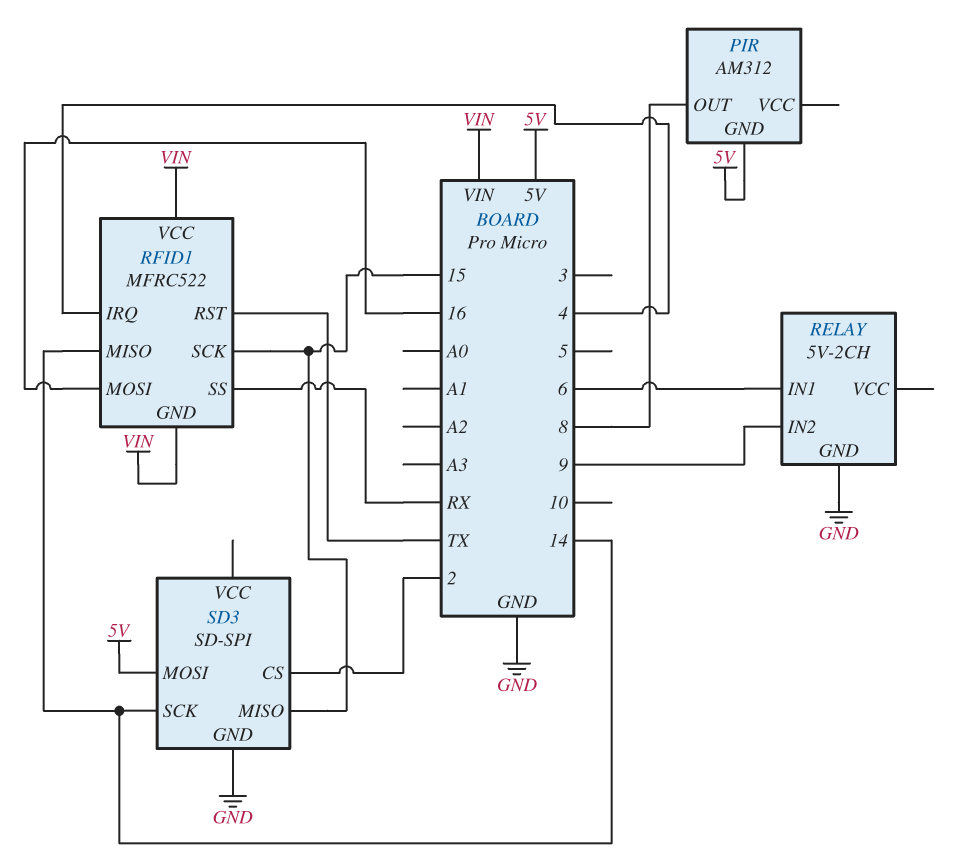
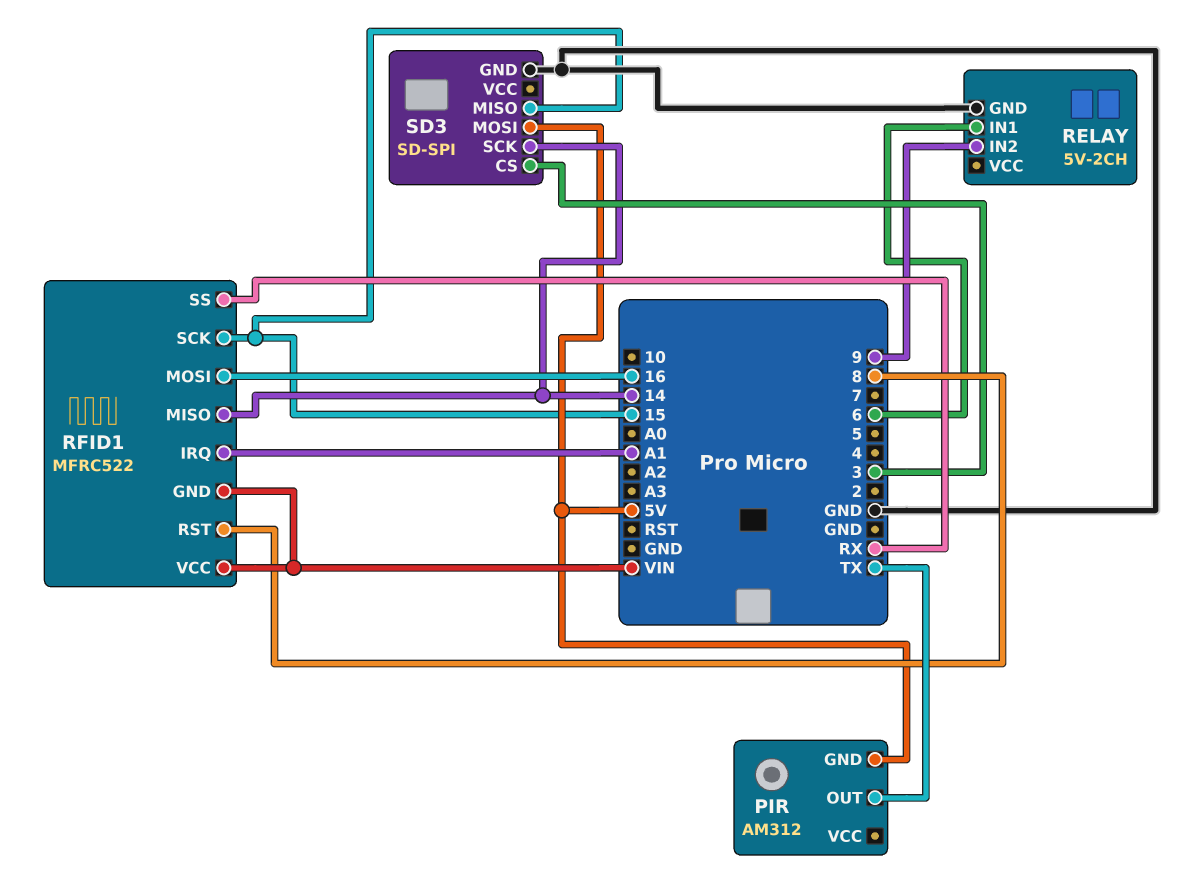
PIR pin OUT: 8 -> TX
RFID1 pin IRQ: 4 -> A1
RFID1 pin RST: TX -> 8
SD3 pin CS: 2 -> 3

